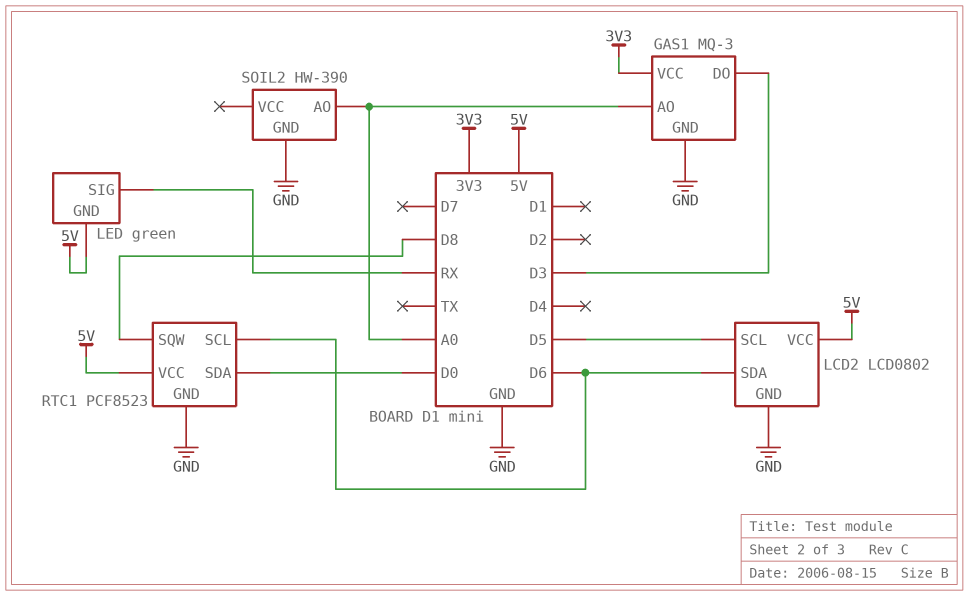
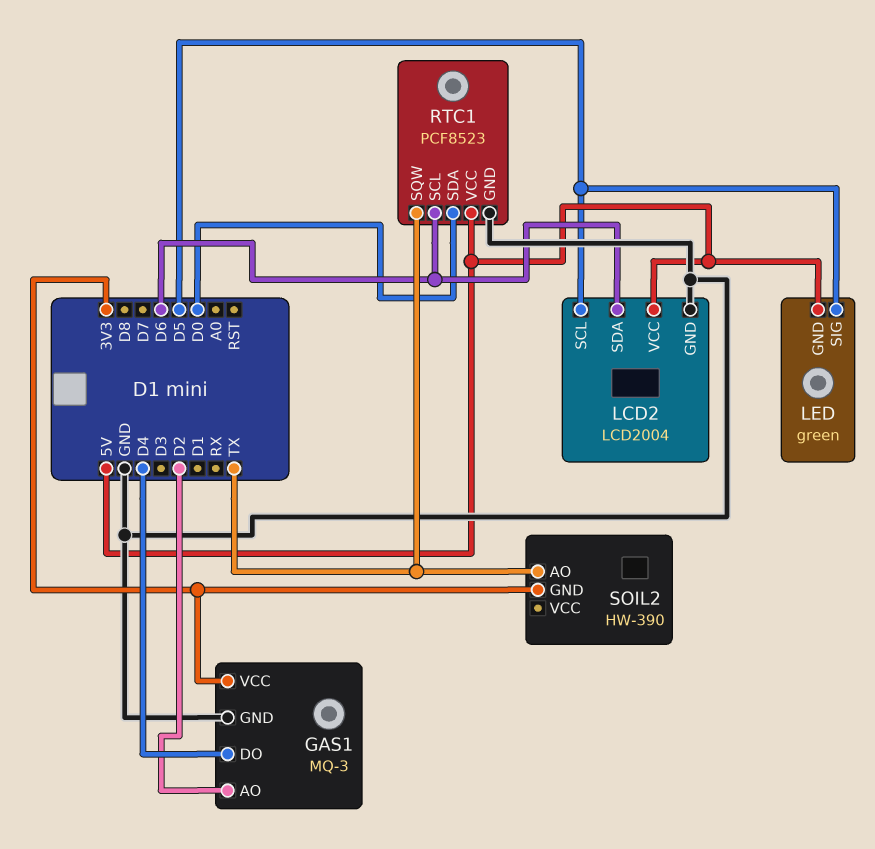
GAS1 pin AO: A0 -> D2
GAS1 pin DO: D3 -> D4
LCD2: LCD0802 -> LCD2004
LED pin SIG: RX -> D5
RTC1 pin SQW: D8 -> TX
SOIL2 pin AO: A0 -> TX
SOIL2 pin GND: GND -> 3V3

